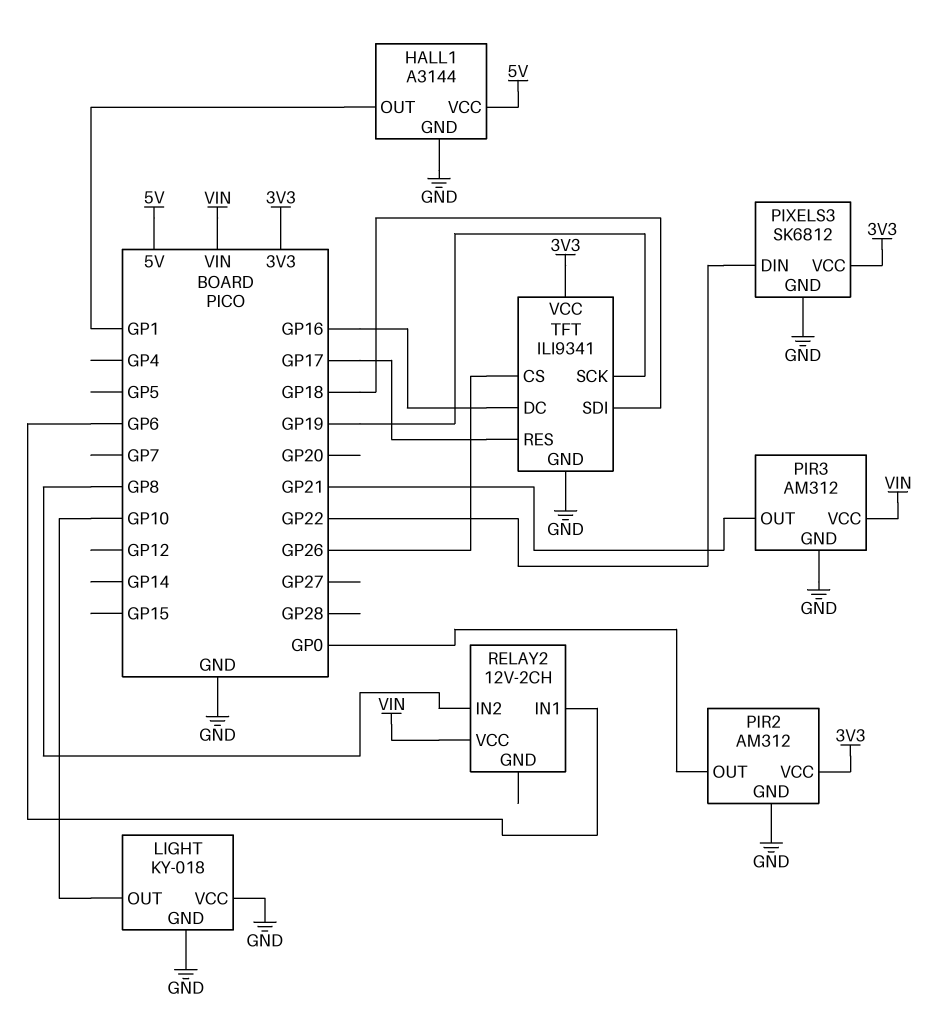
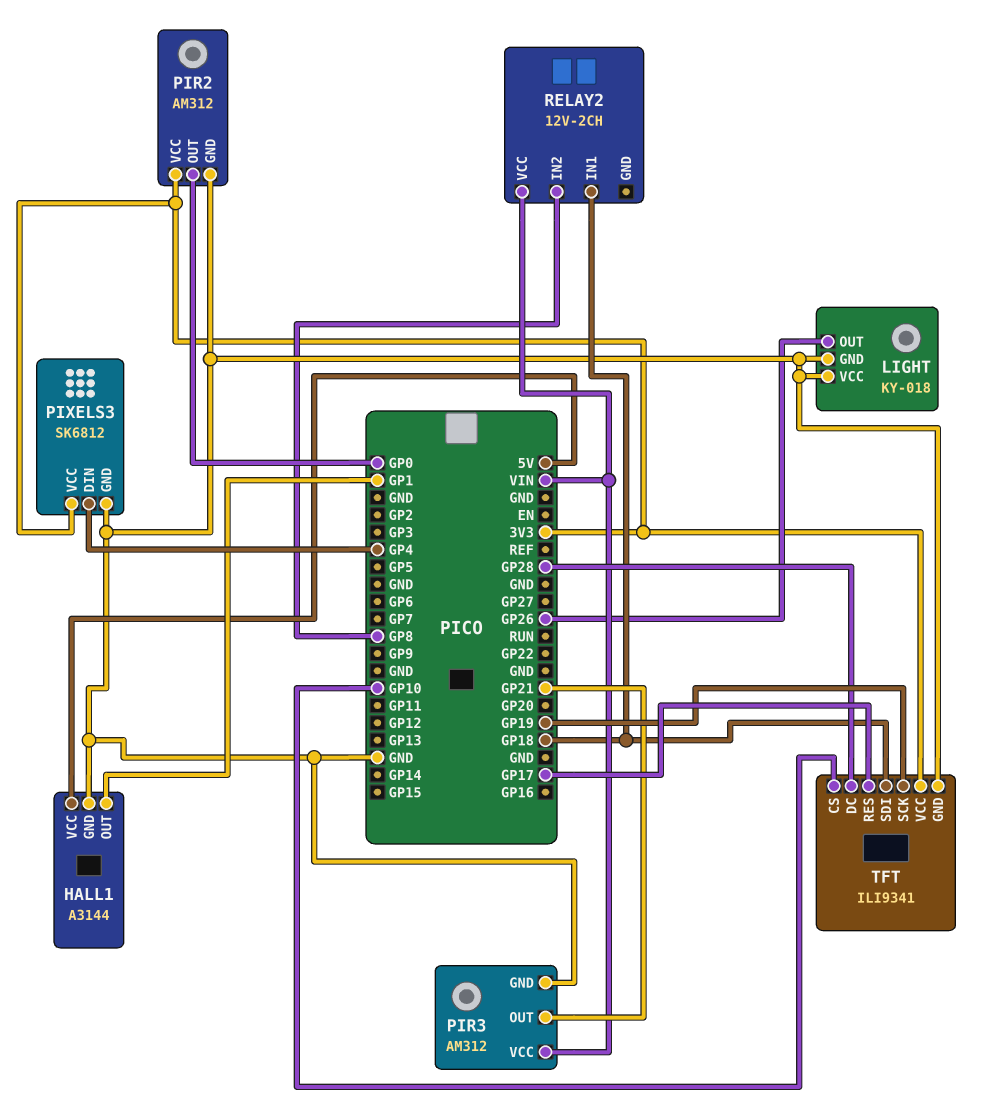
LIGHT pin OUT: GP10 -> GP26
PIXELS3 pin DIN: GP22 -> GP4
RELAY2 pin IN1: GP6 -> GP18
TFT pin CS: GP26 -> GP10
TFT pin DC: GP16 -> GP28

